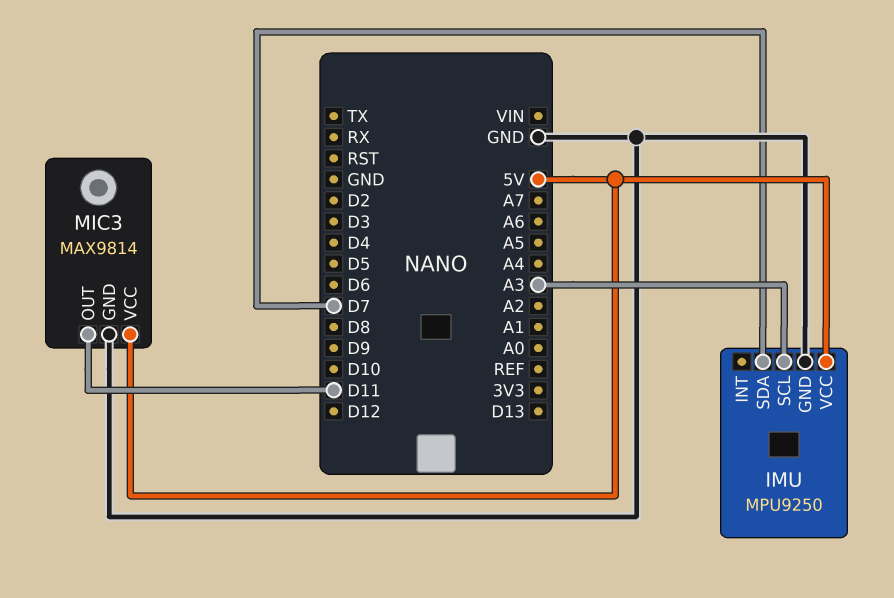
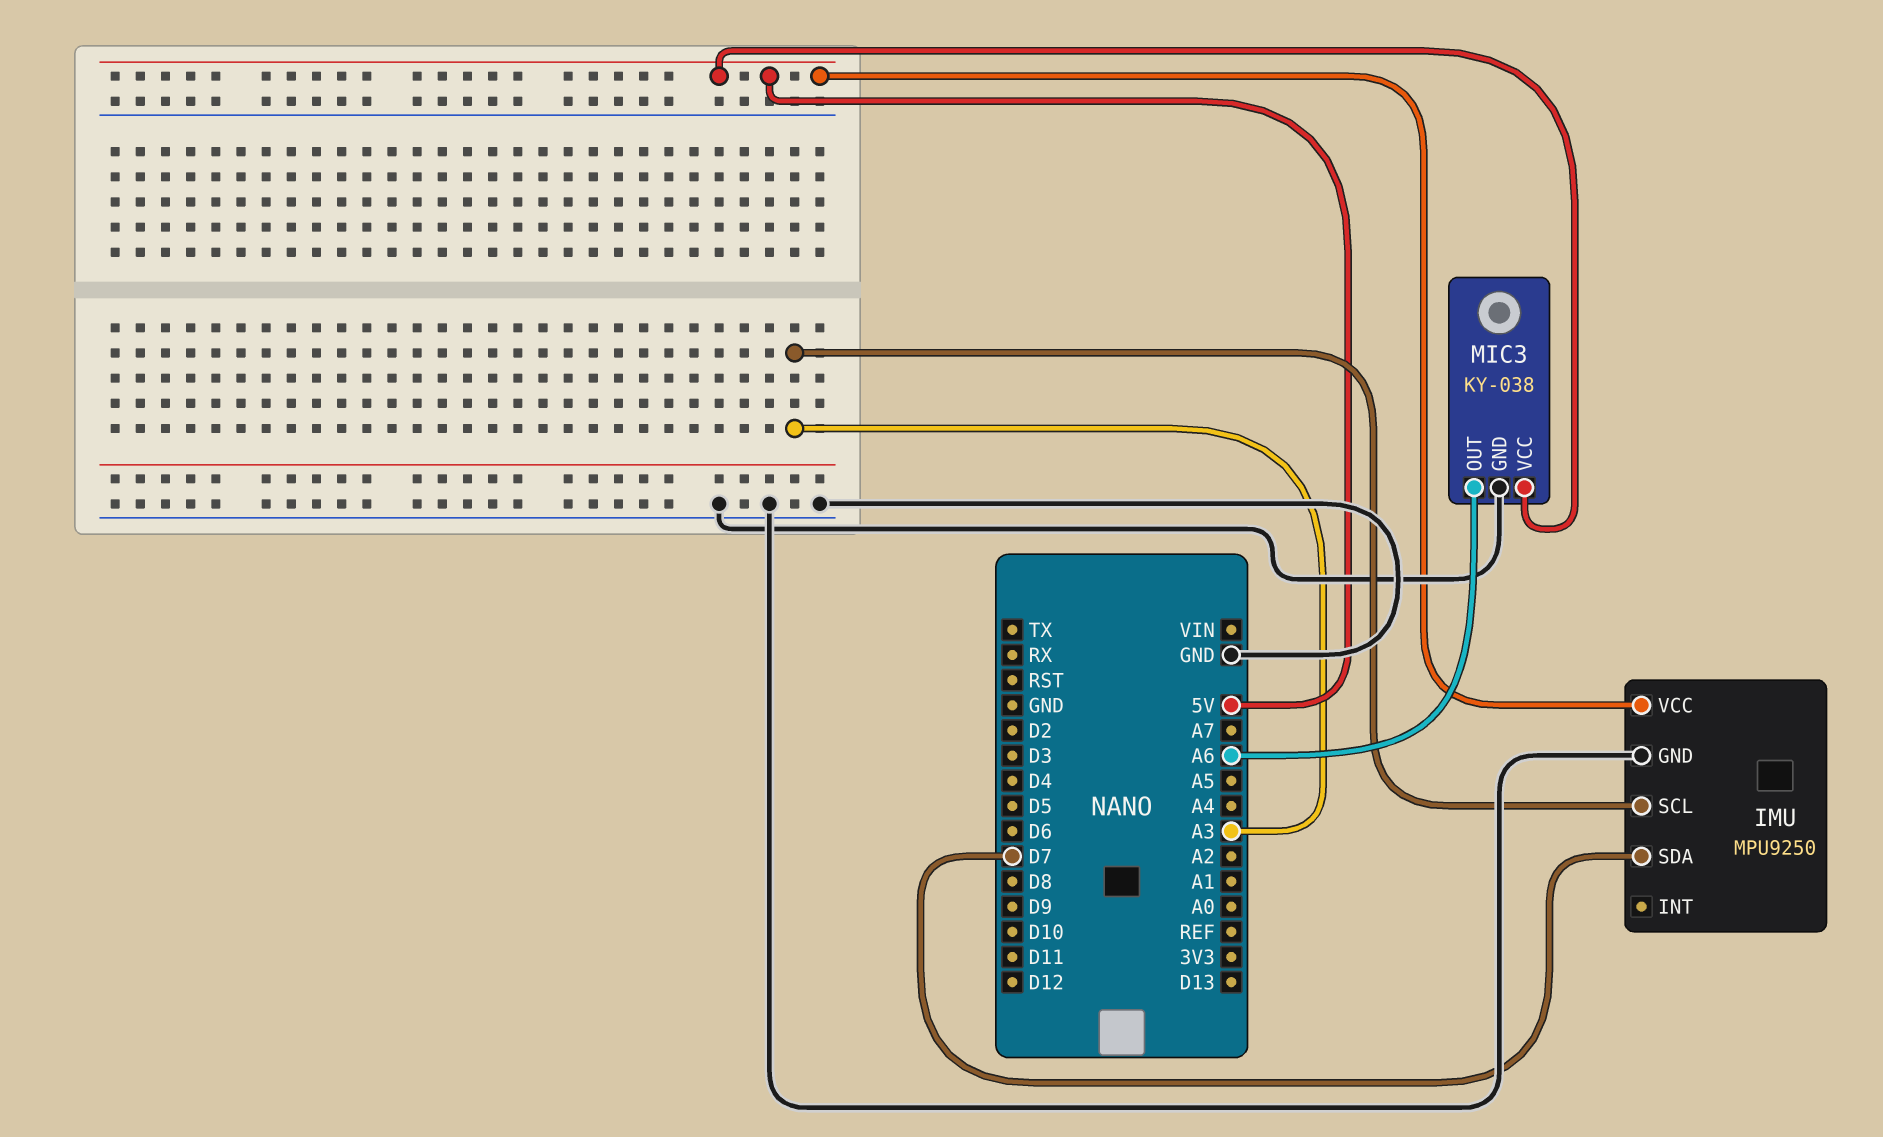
MIC3: MAX9814 -> KY-038
MIC3 pin OUT: D11 -> A6

